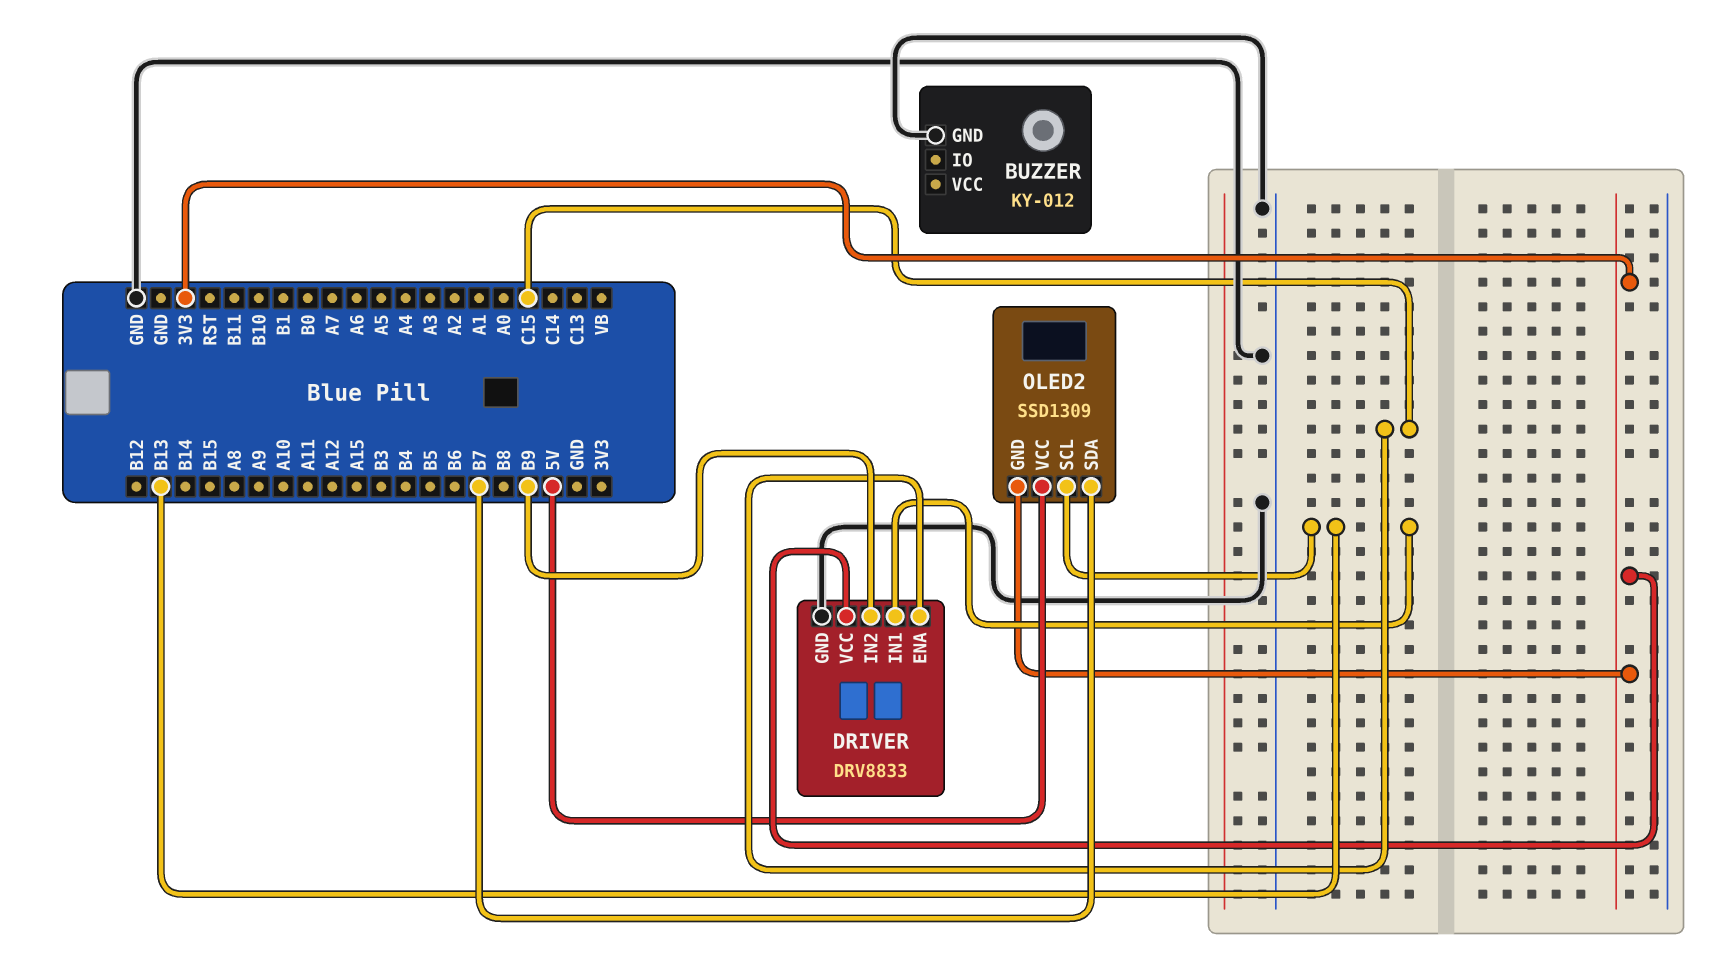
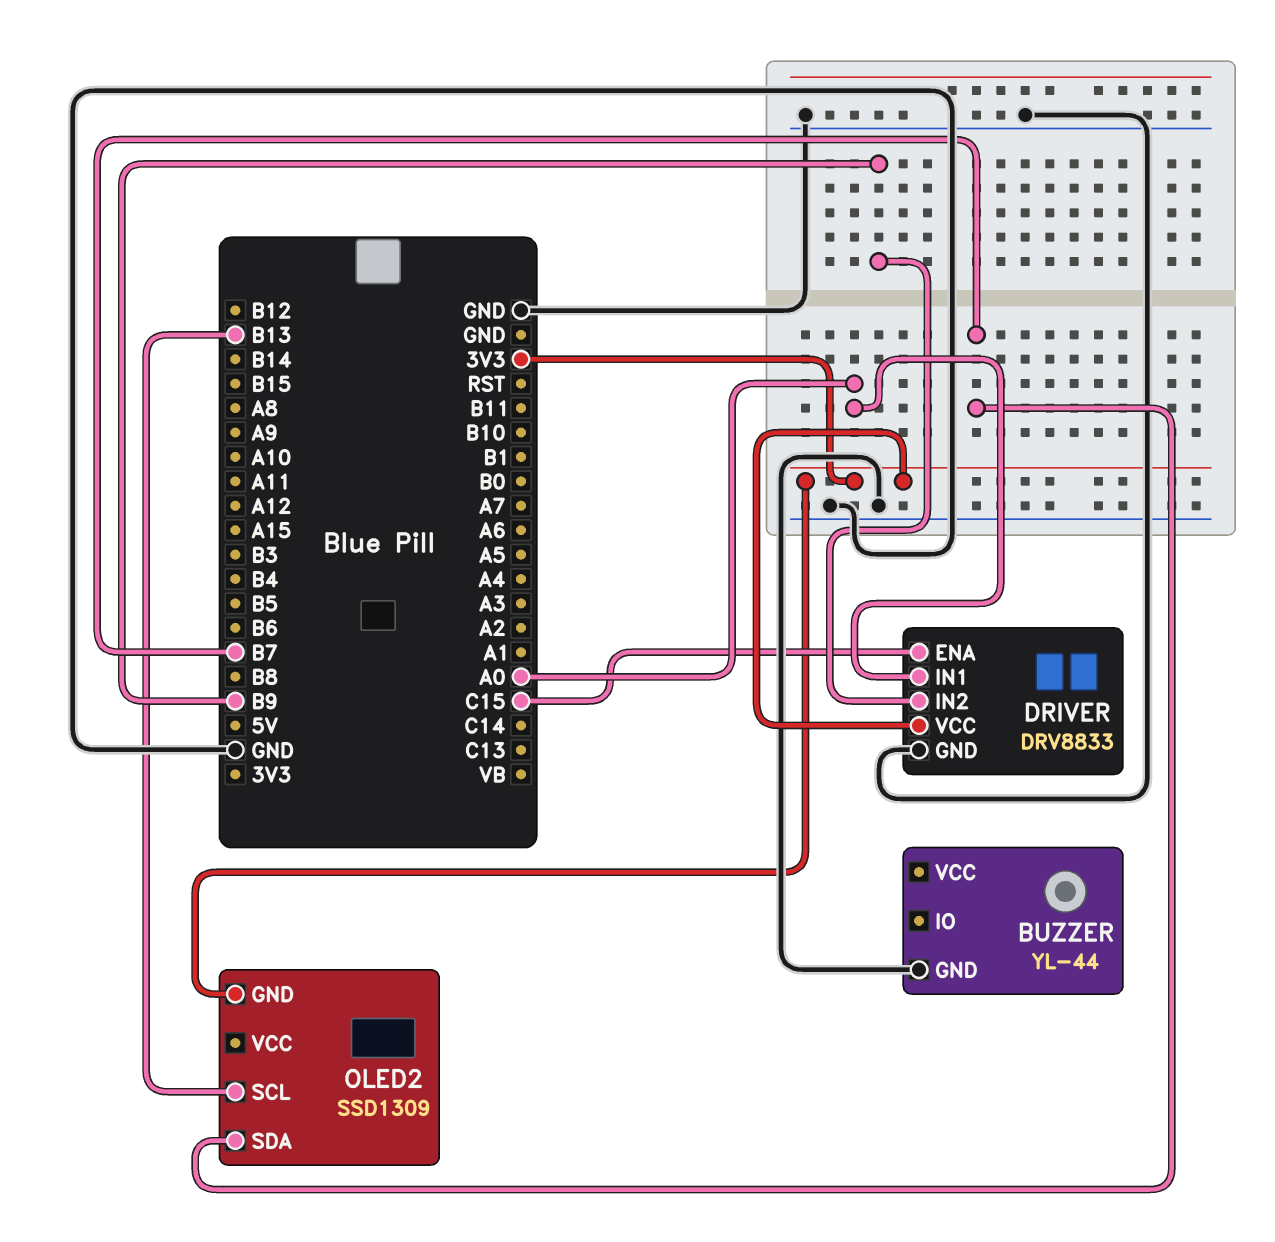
BUZZER: KY-012 -> YL-44
DRIVER pin IN1: B13 -> A0
OLED2 pin VCC: 5V -> none

